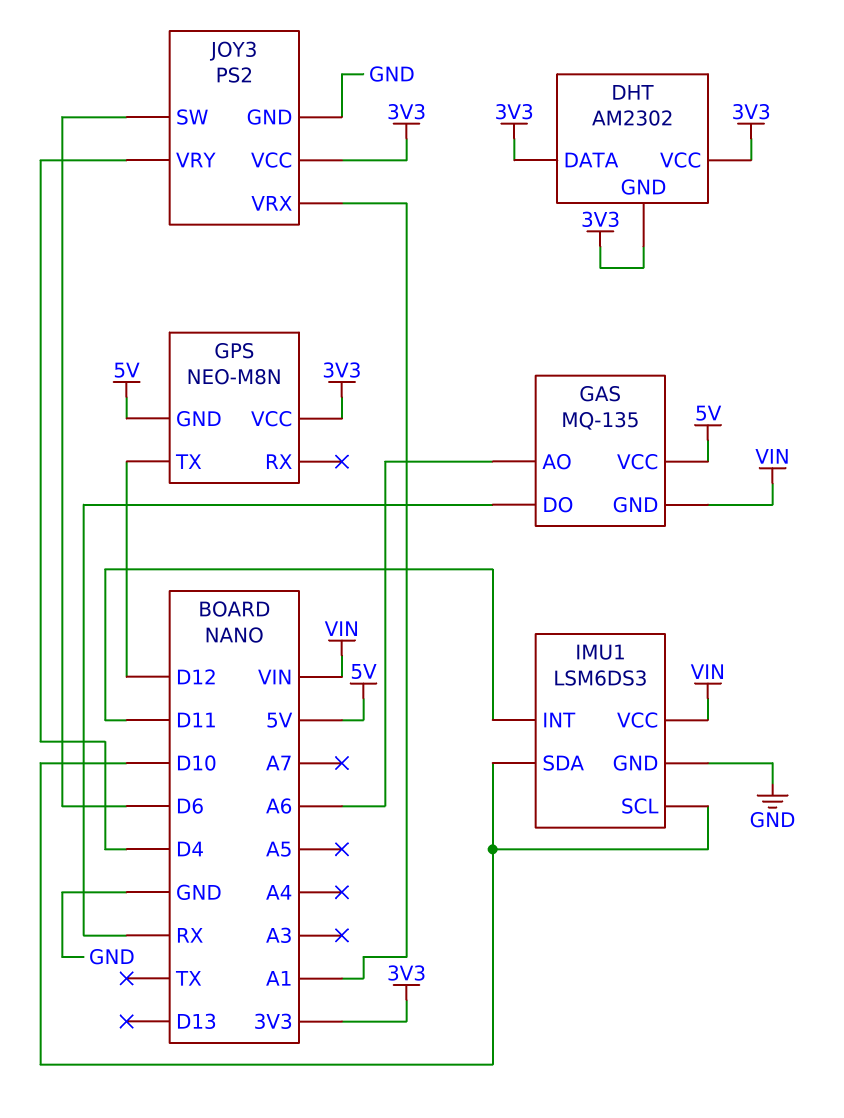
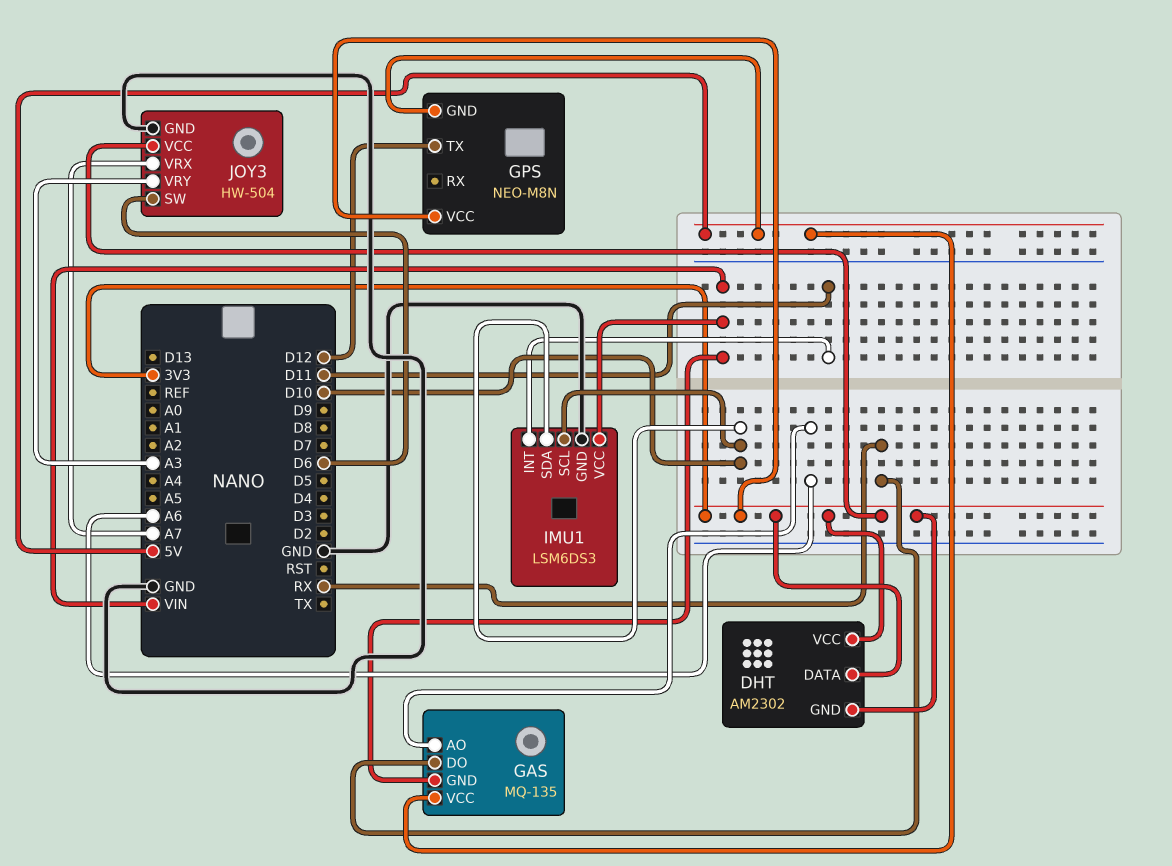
JOY3: PS2 -> HW-504
JOY3 pin VRX: A1 -> A7
JOY3 pin VRY: D4 -> A3

